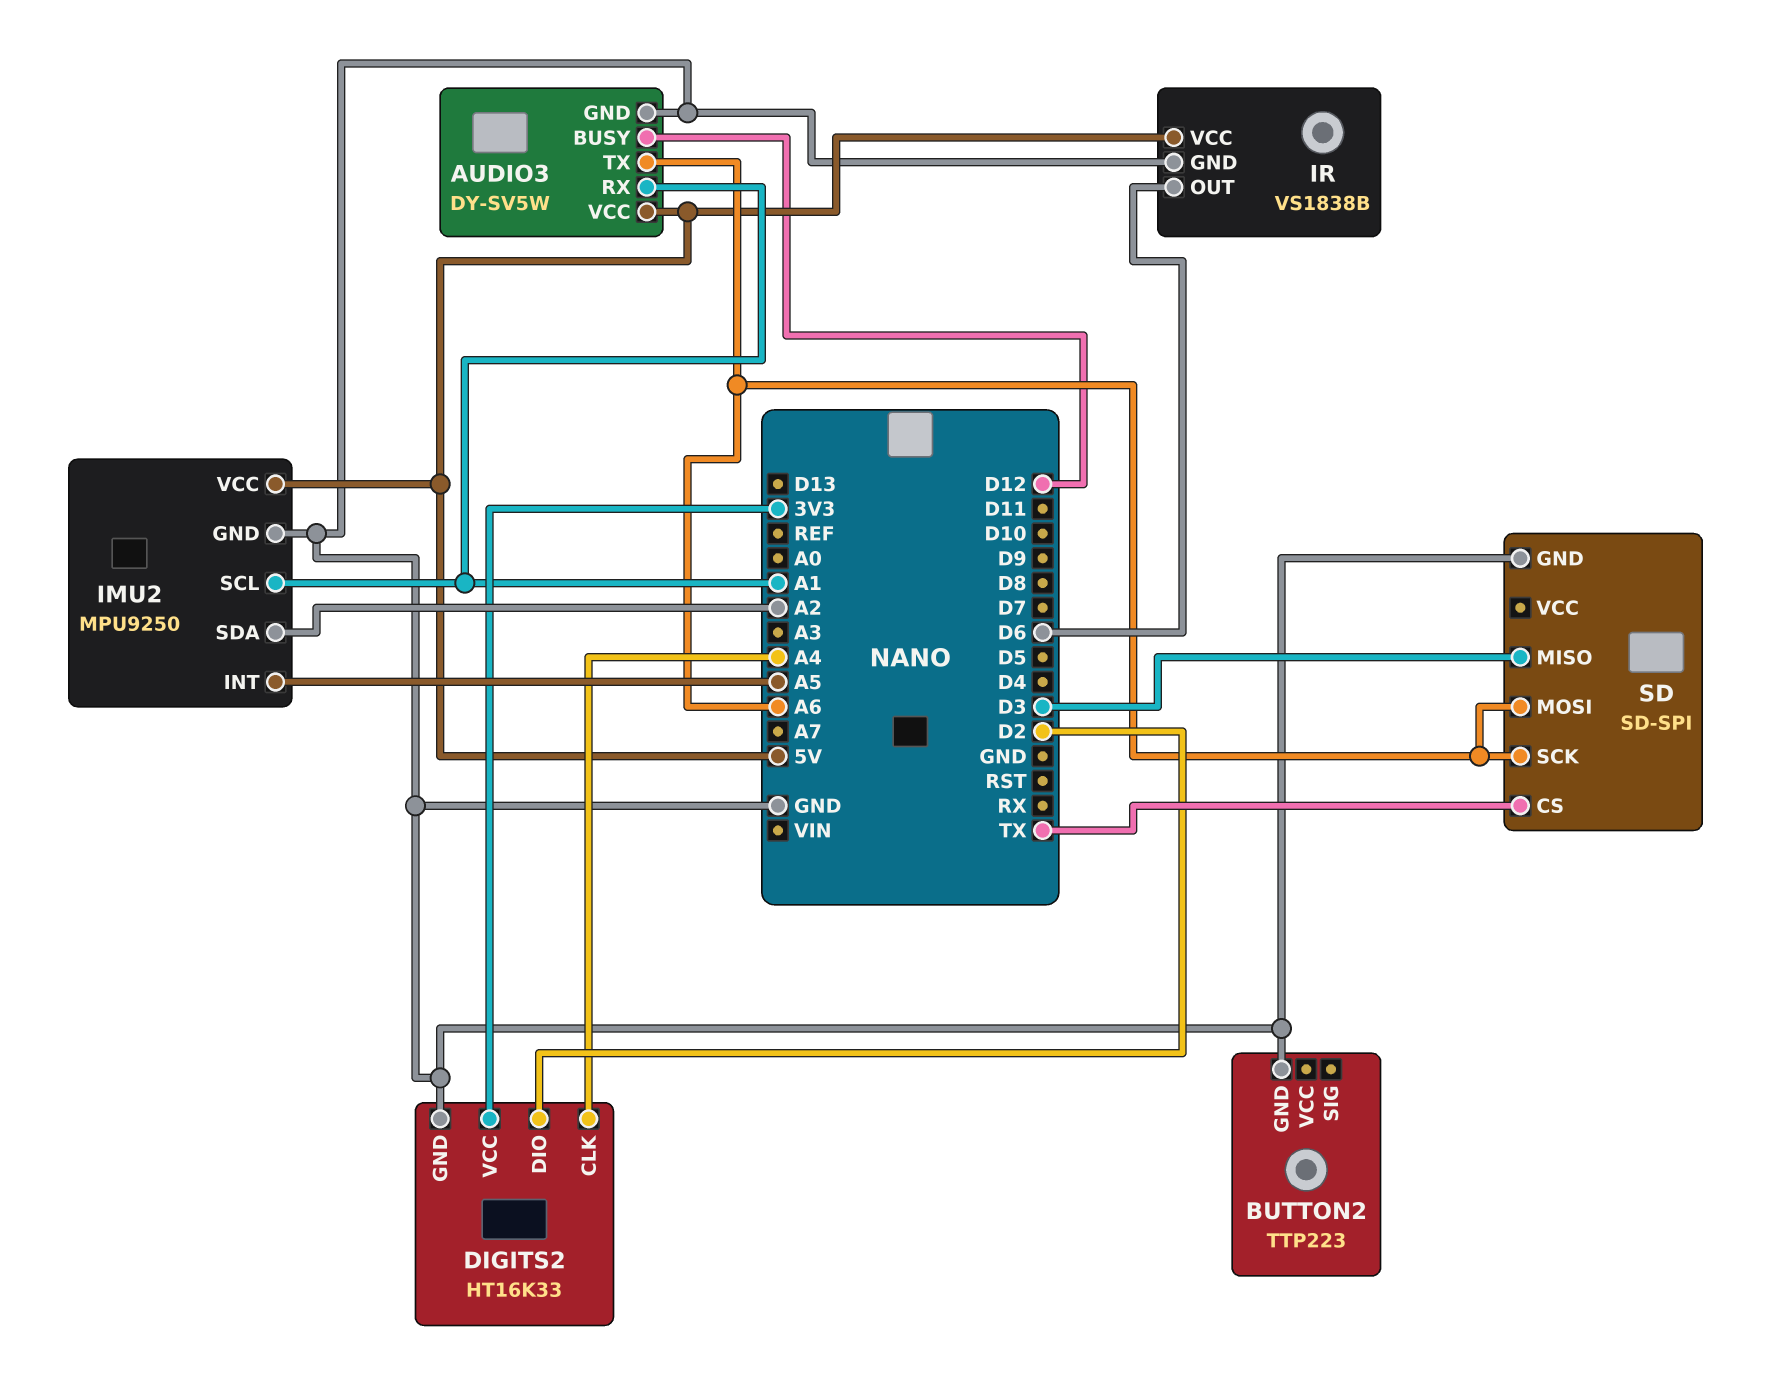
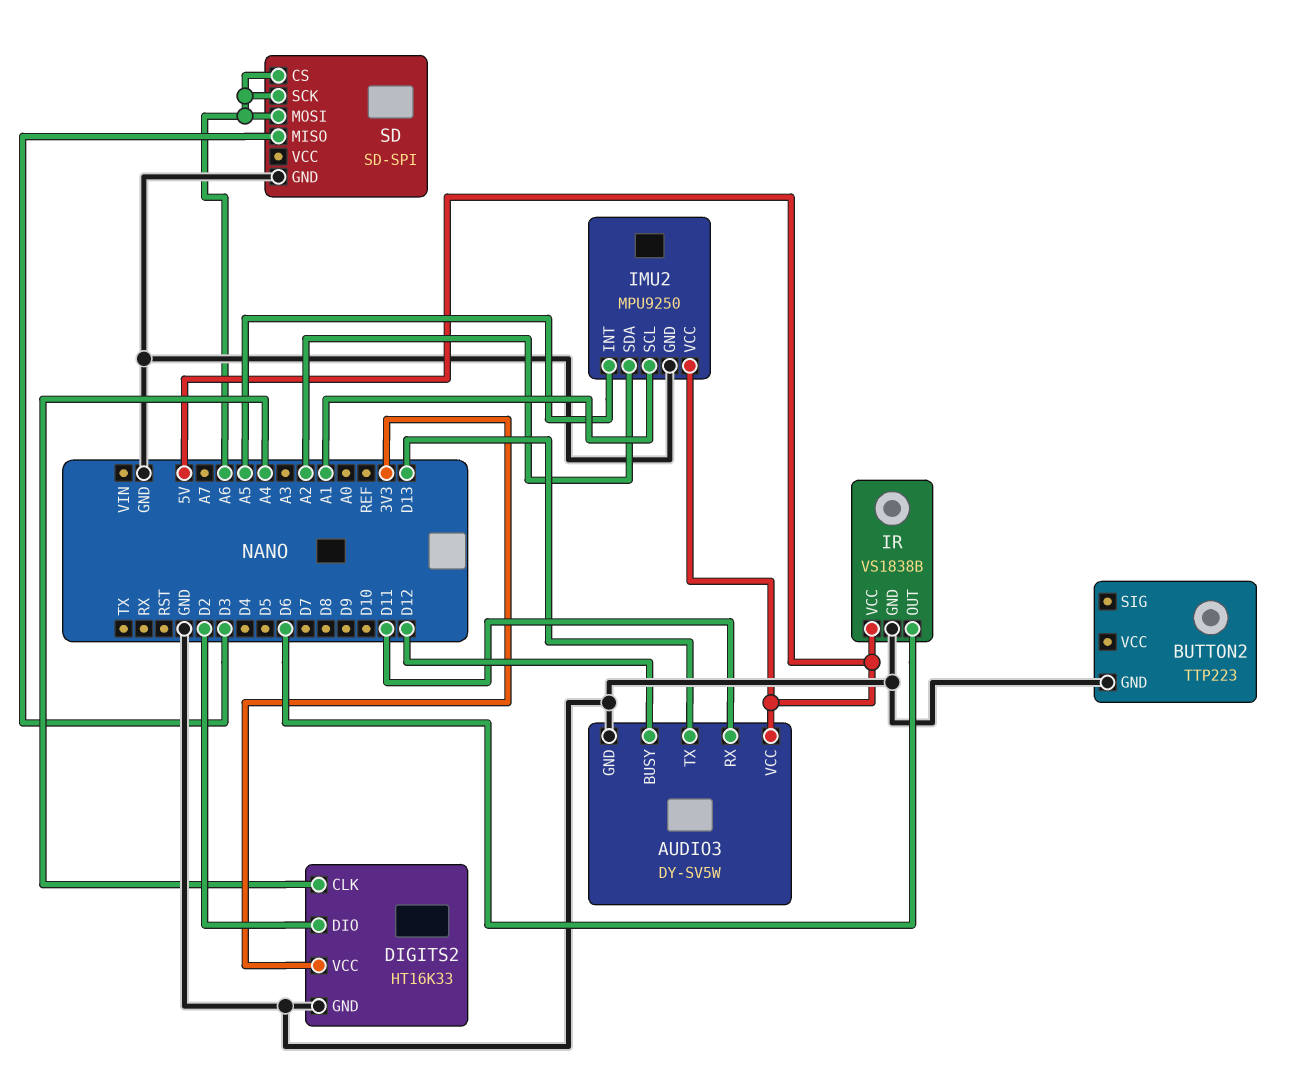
AUDIO3 pin RX: A1 -> D11
AUDIO3 pin TX: A6 -> D13
SD pin CS: TX -> A6

